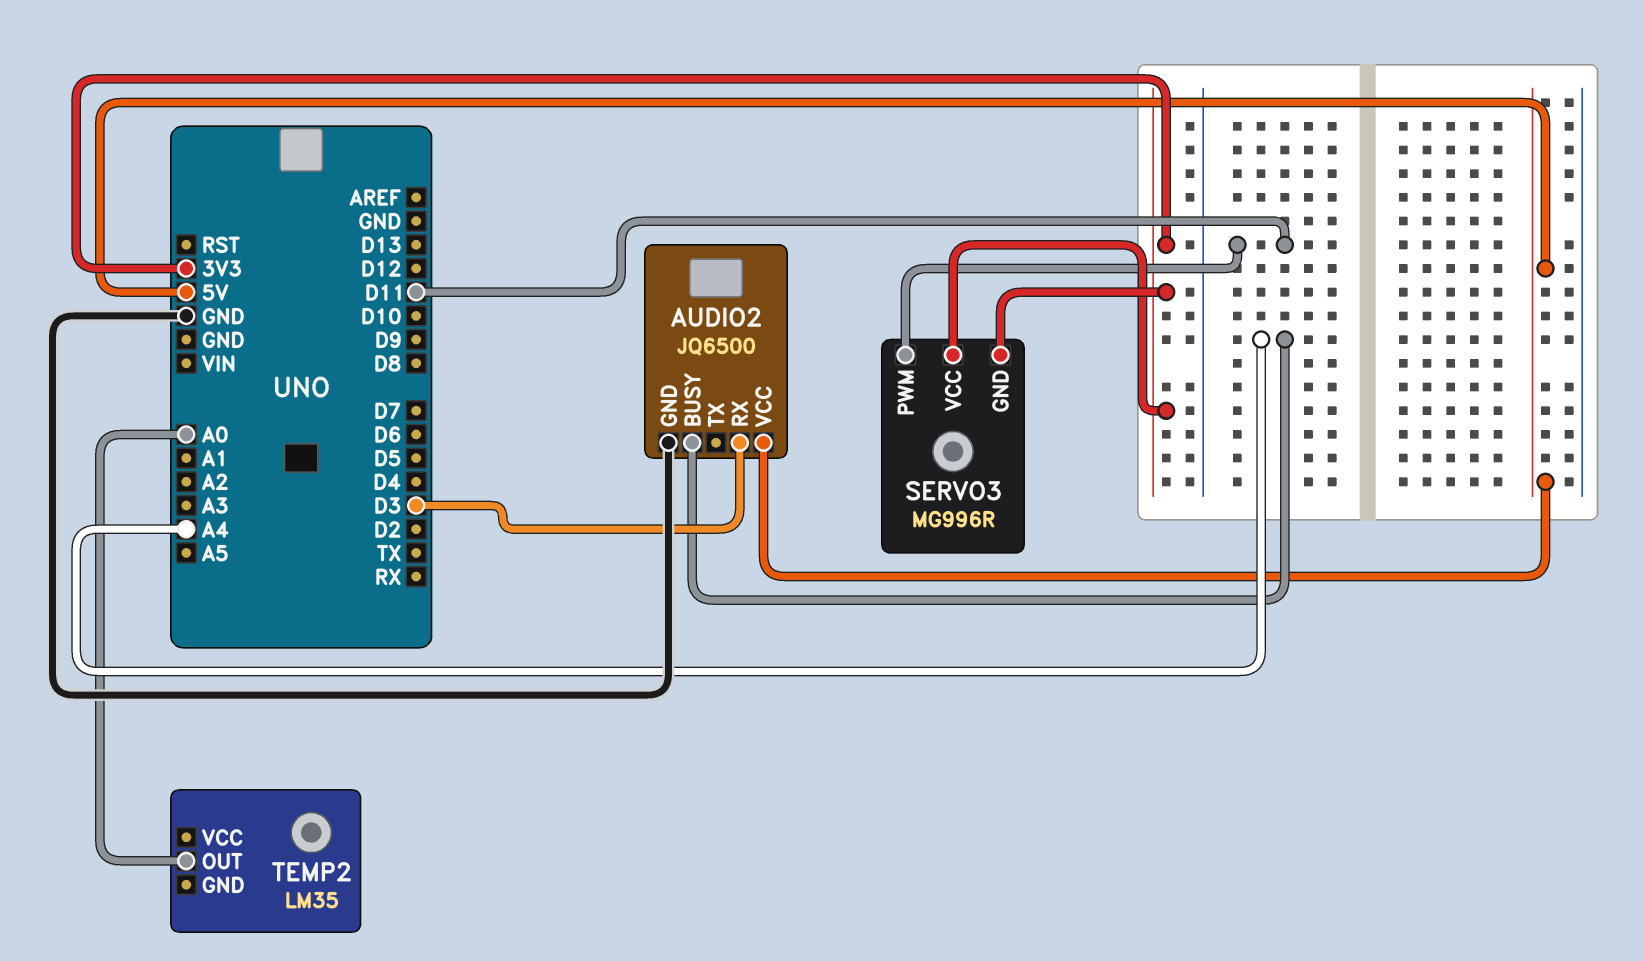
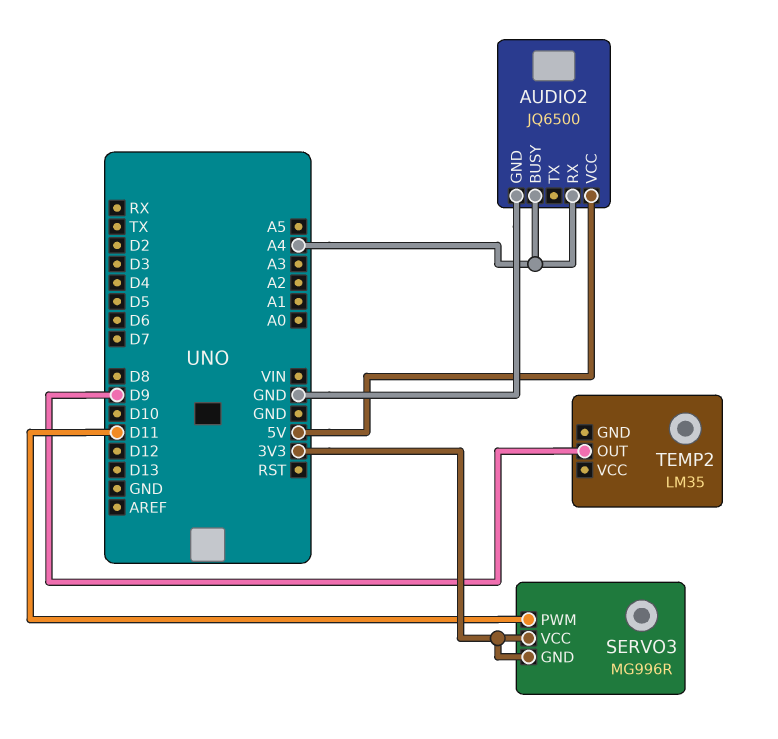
AUDIO2 pin RX: D3 -> A4
TEMP2 pin OUT: A0 -> D9

